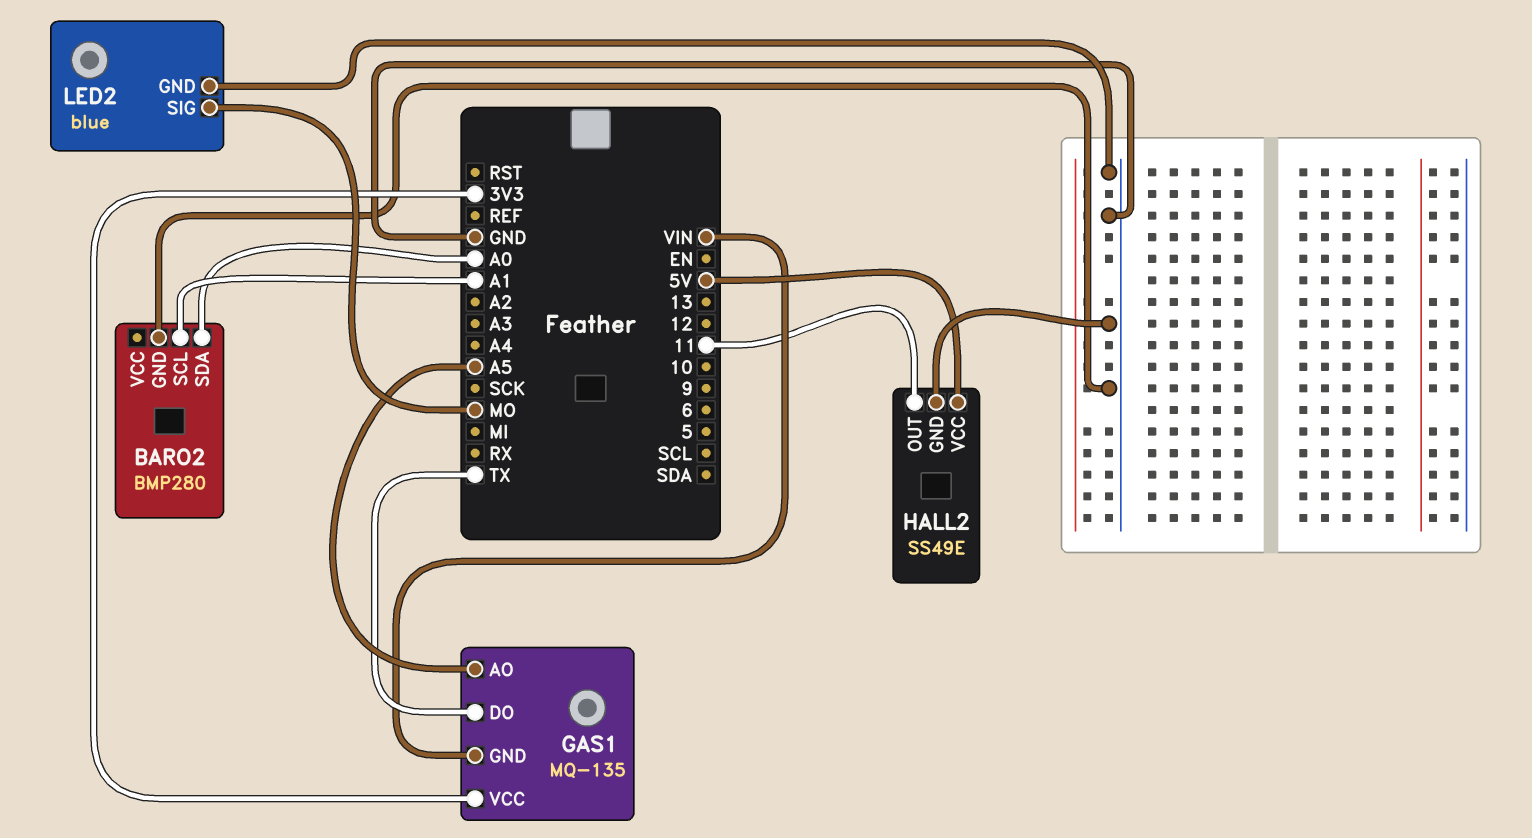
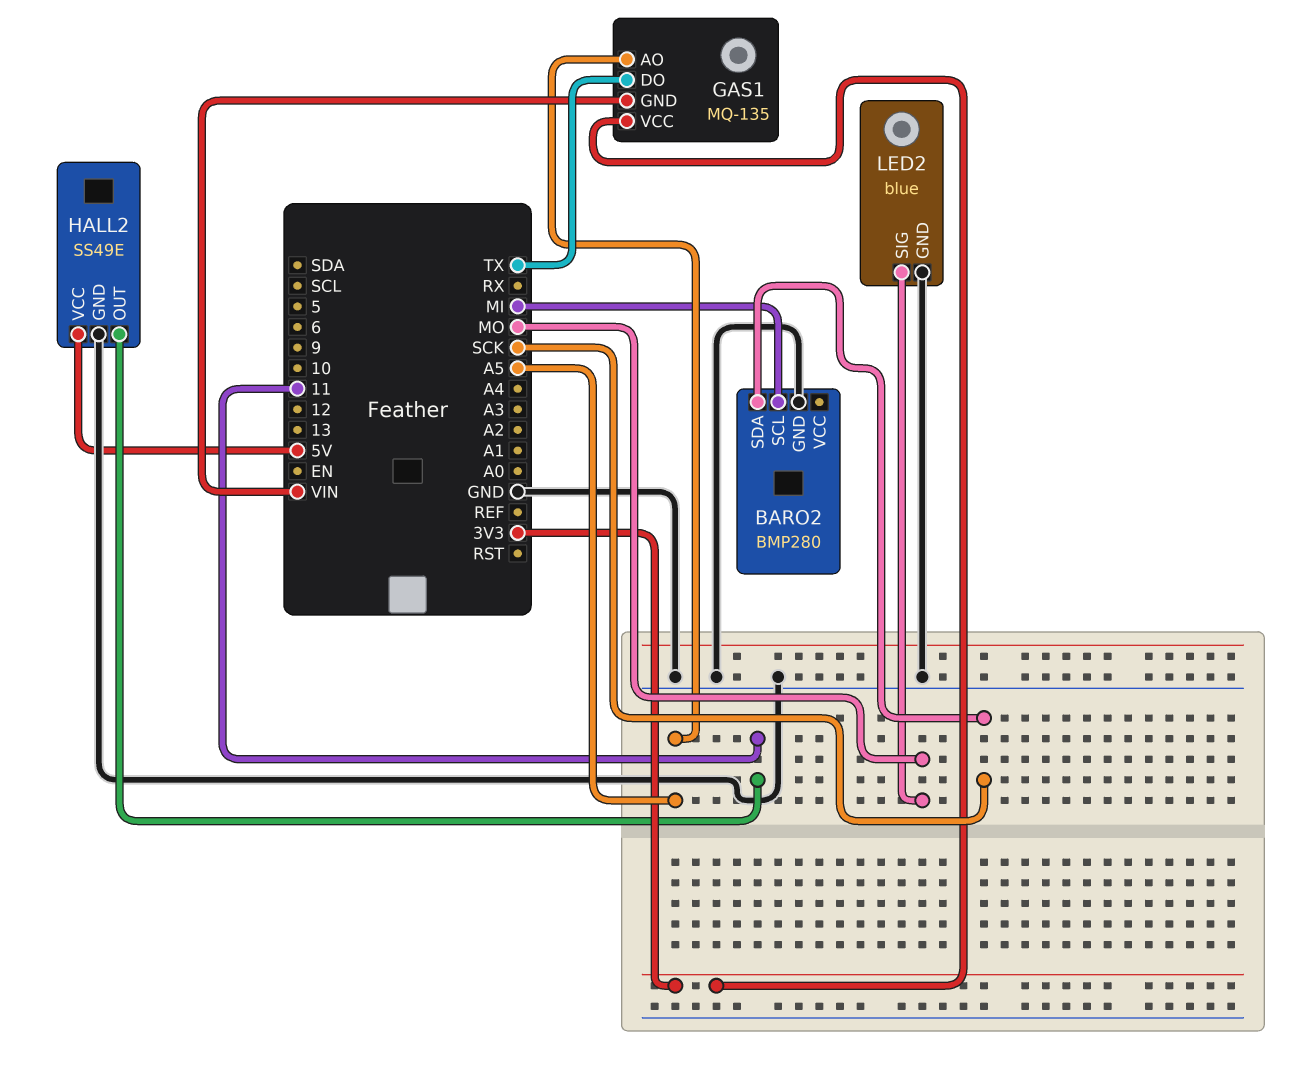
BARO2 pin SCL: A1 -> MI
BARO2 pin SDA: A0 -> SCK

